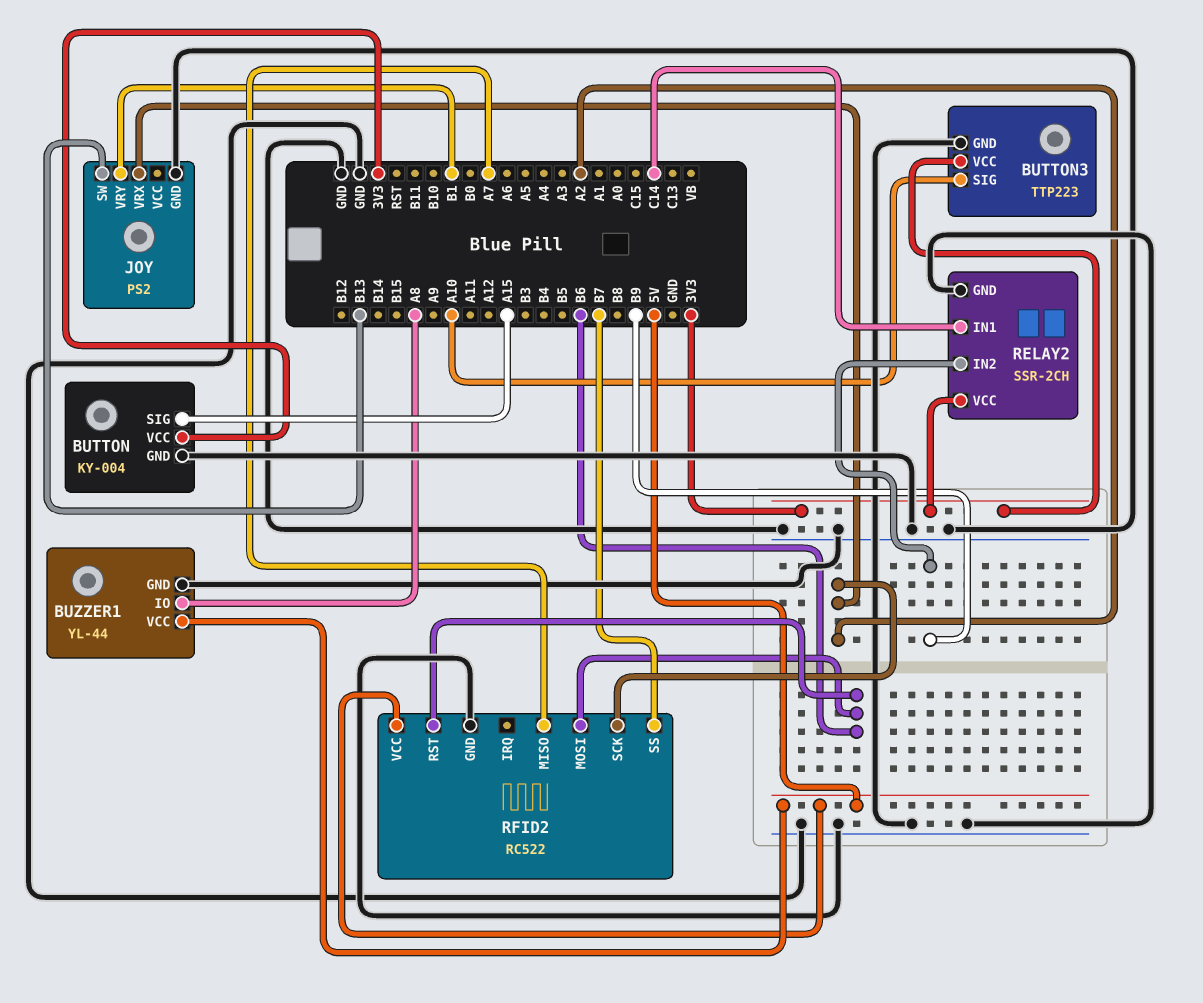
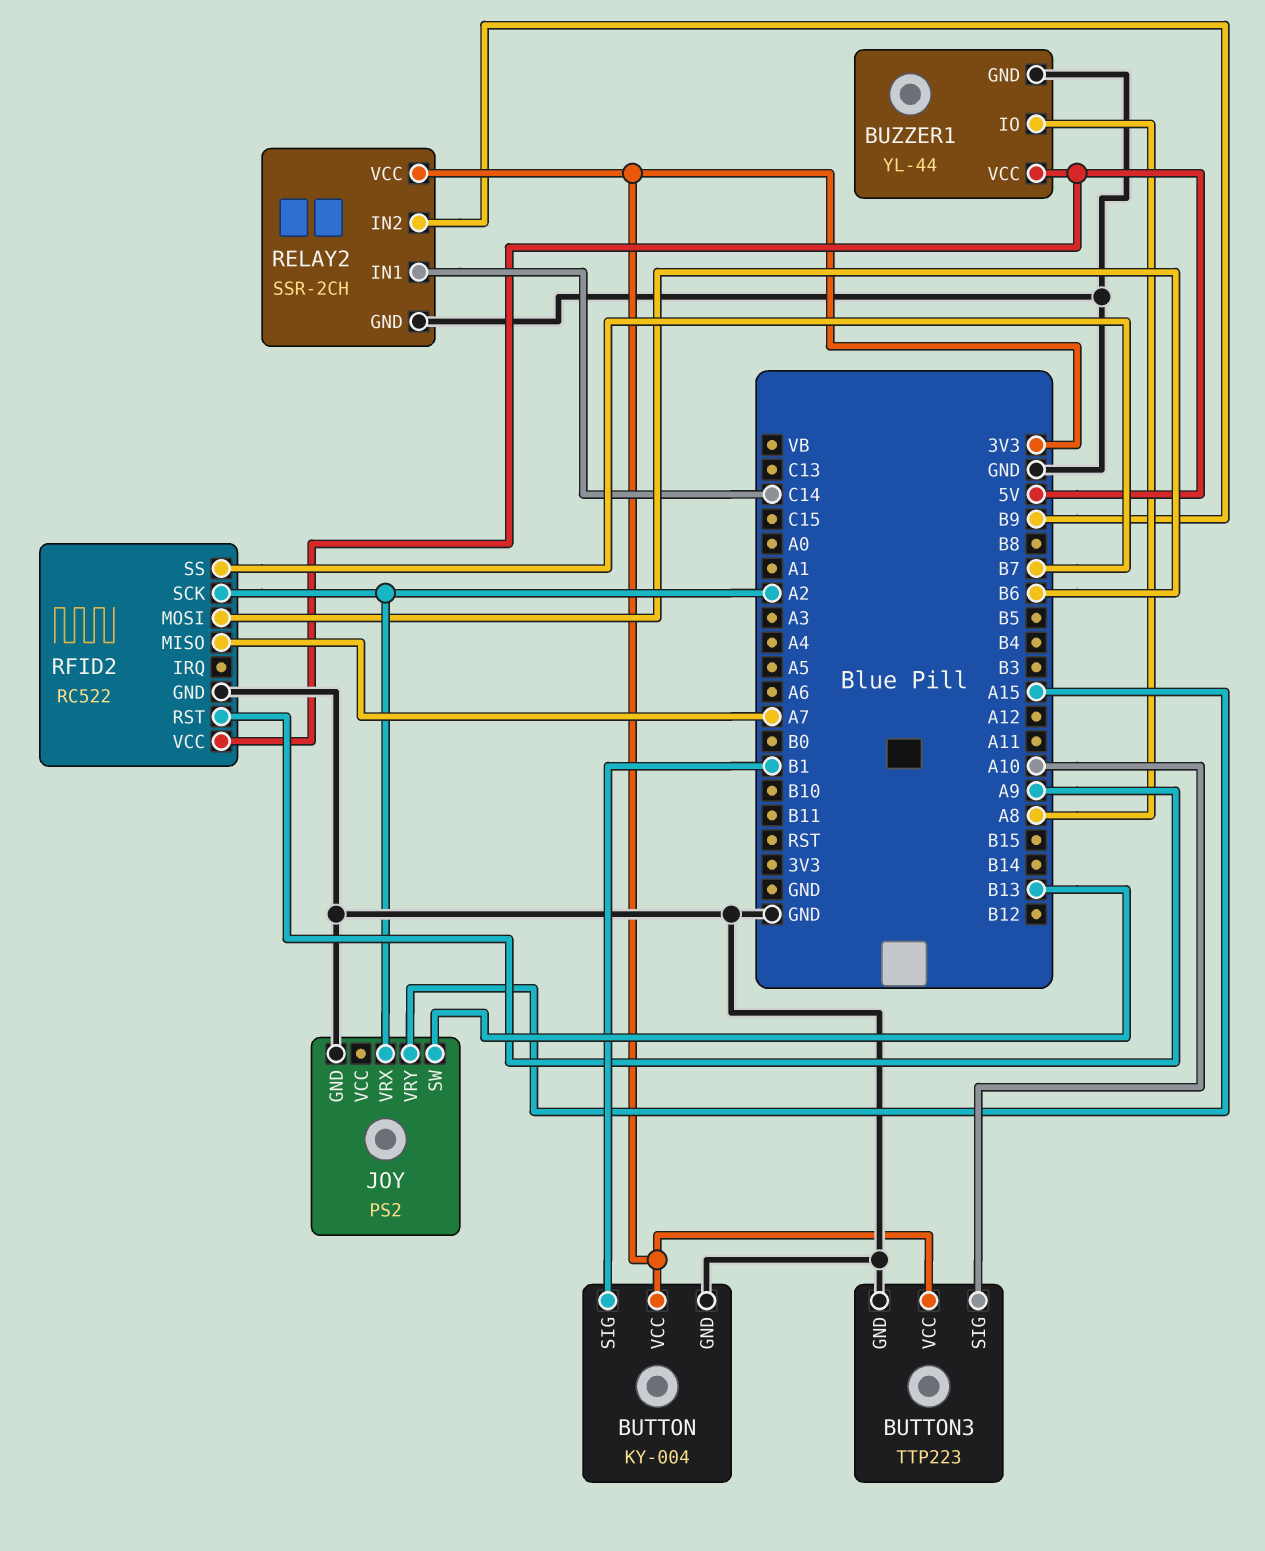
BUTTON pin SIG: A15 -> B1
JOY pin VRY: B1 -> A15
RFID2 pin RST: B6 -> A9

